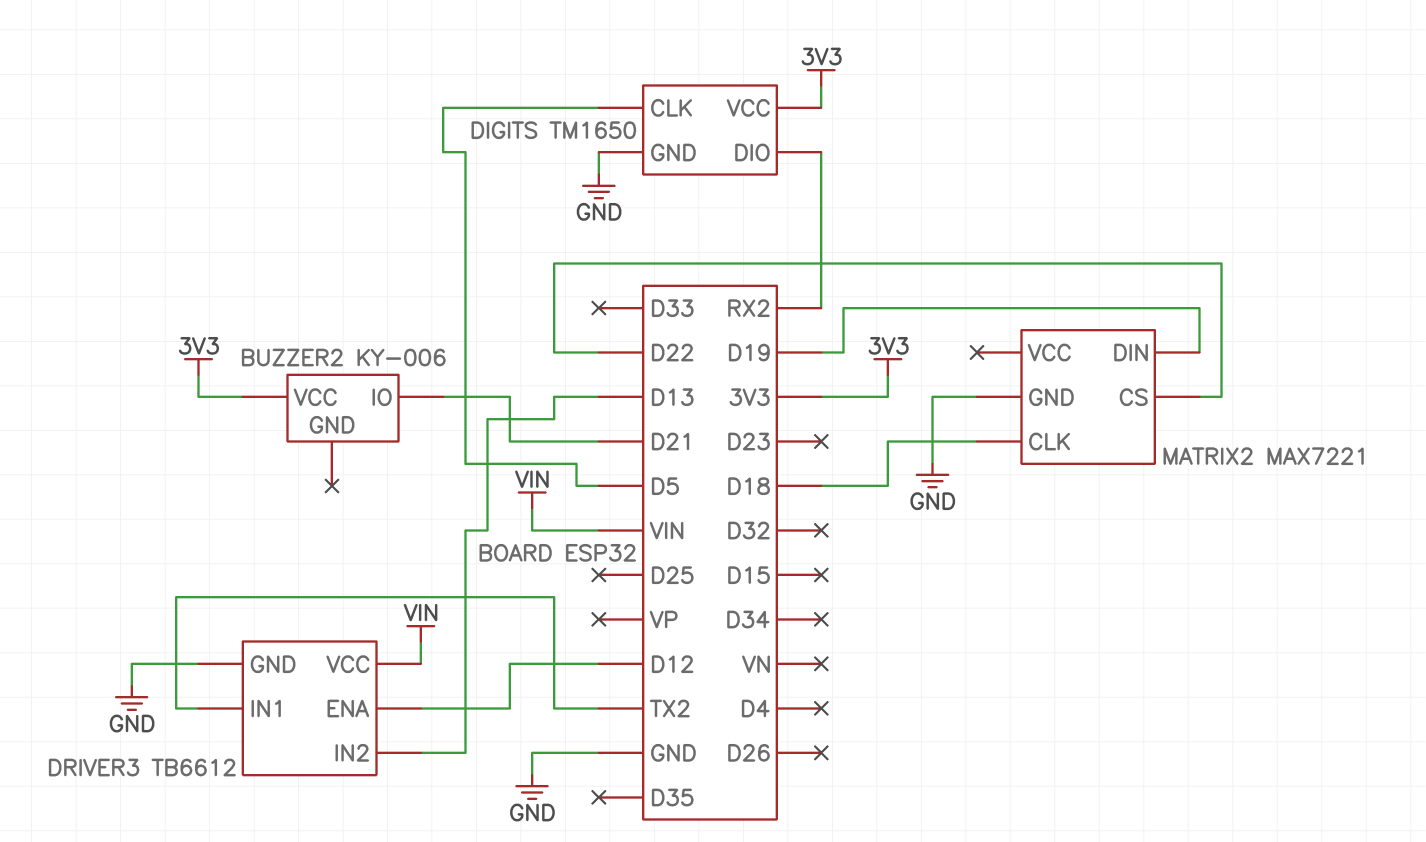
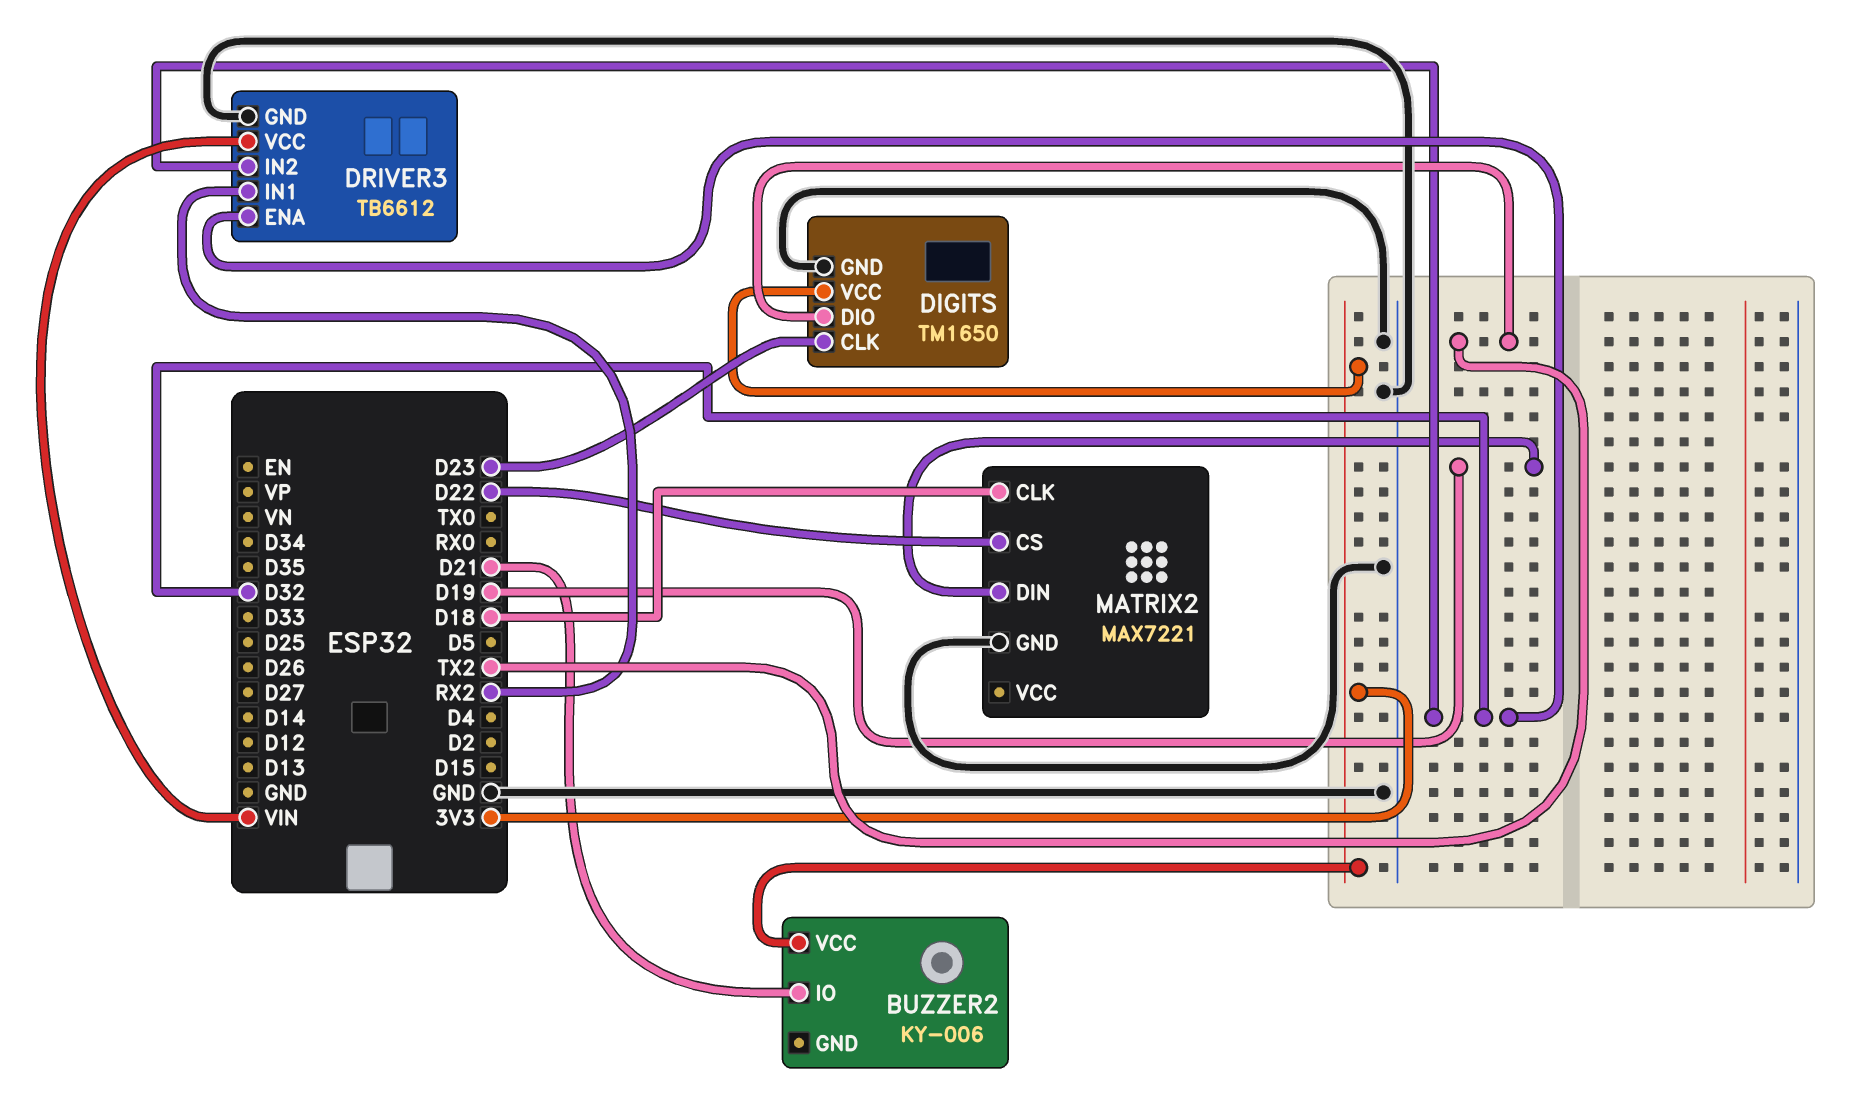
DIGITS pin CLK: D5 -> D23
DIGITS pin DIO: RX2 -> TX2
DRIVER3 pin ENA: D12 -> D32
DRIVER3 pin IN1: TX2 -> RX2
DRIVER3 pin IN2: D13 -> D32

